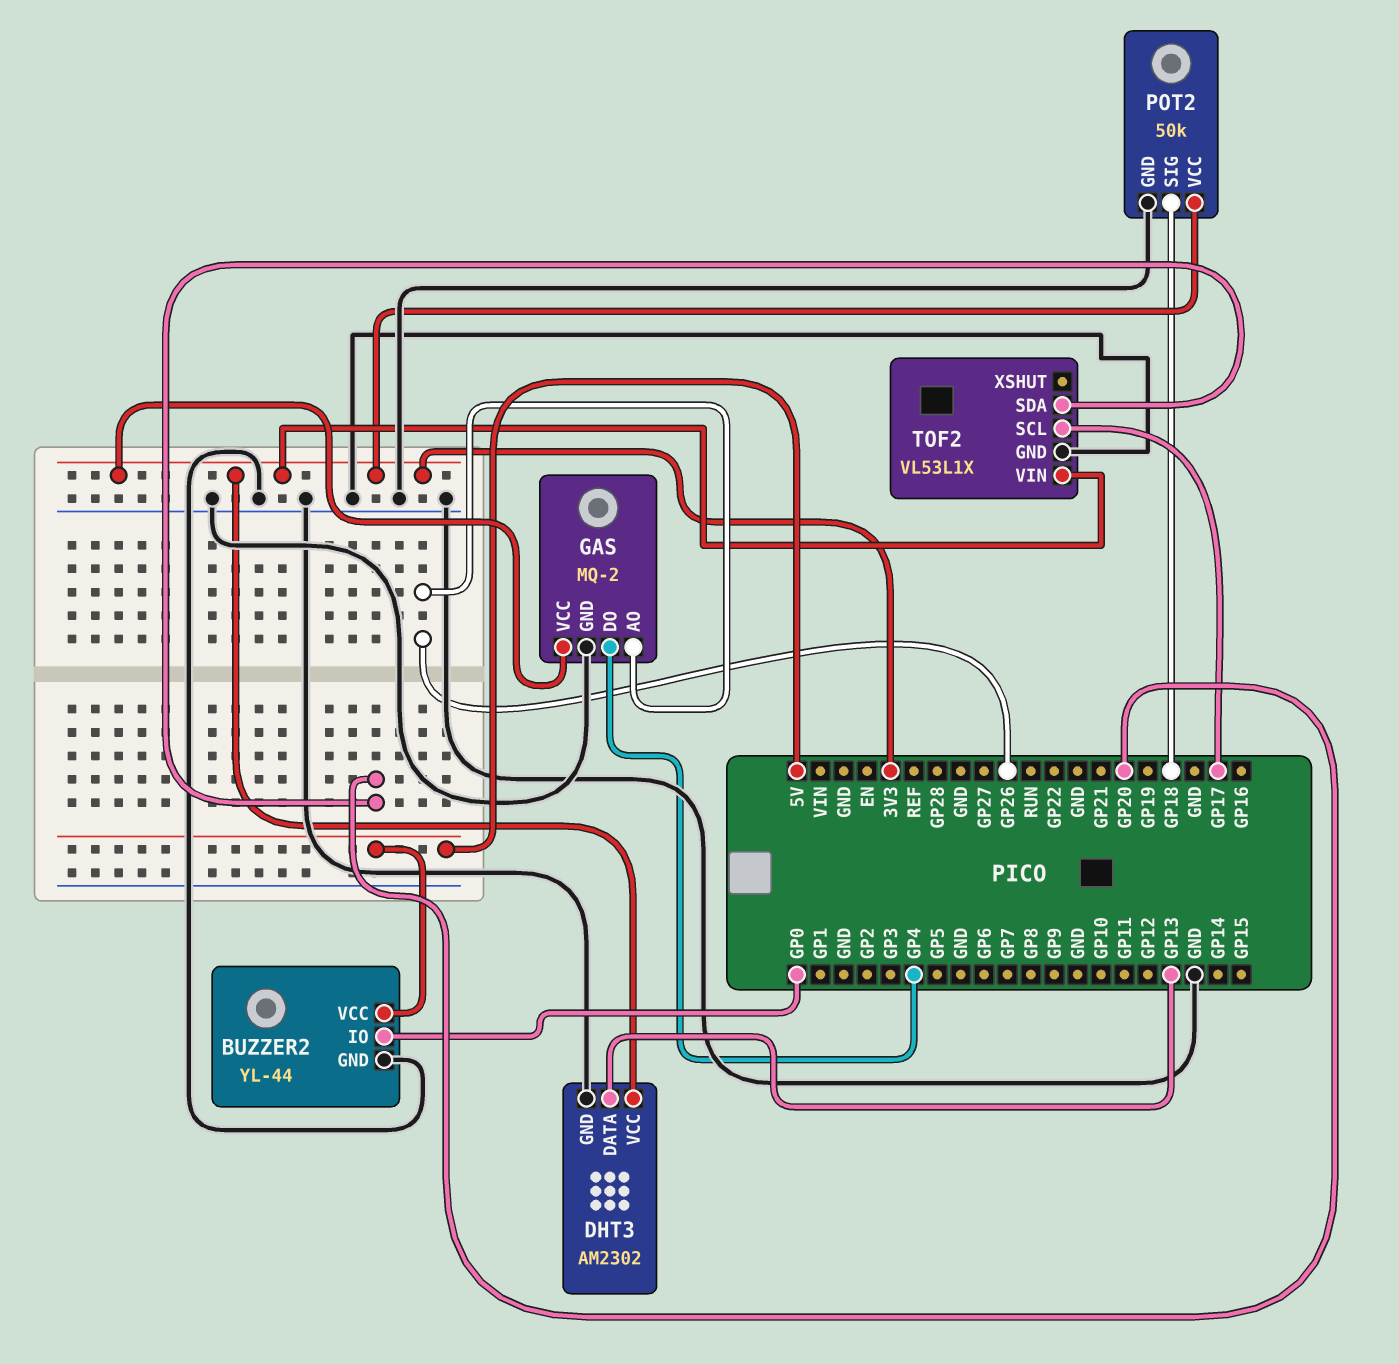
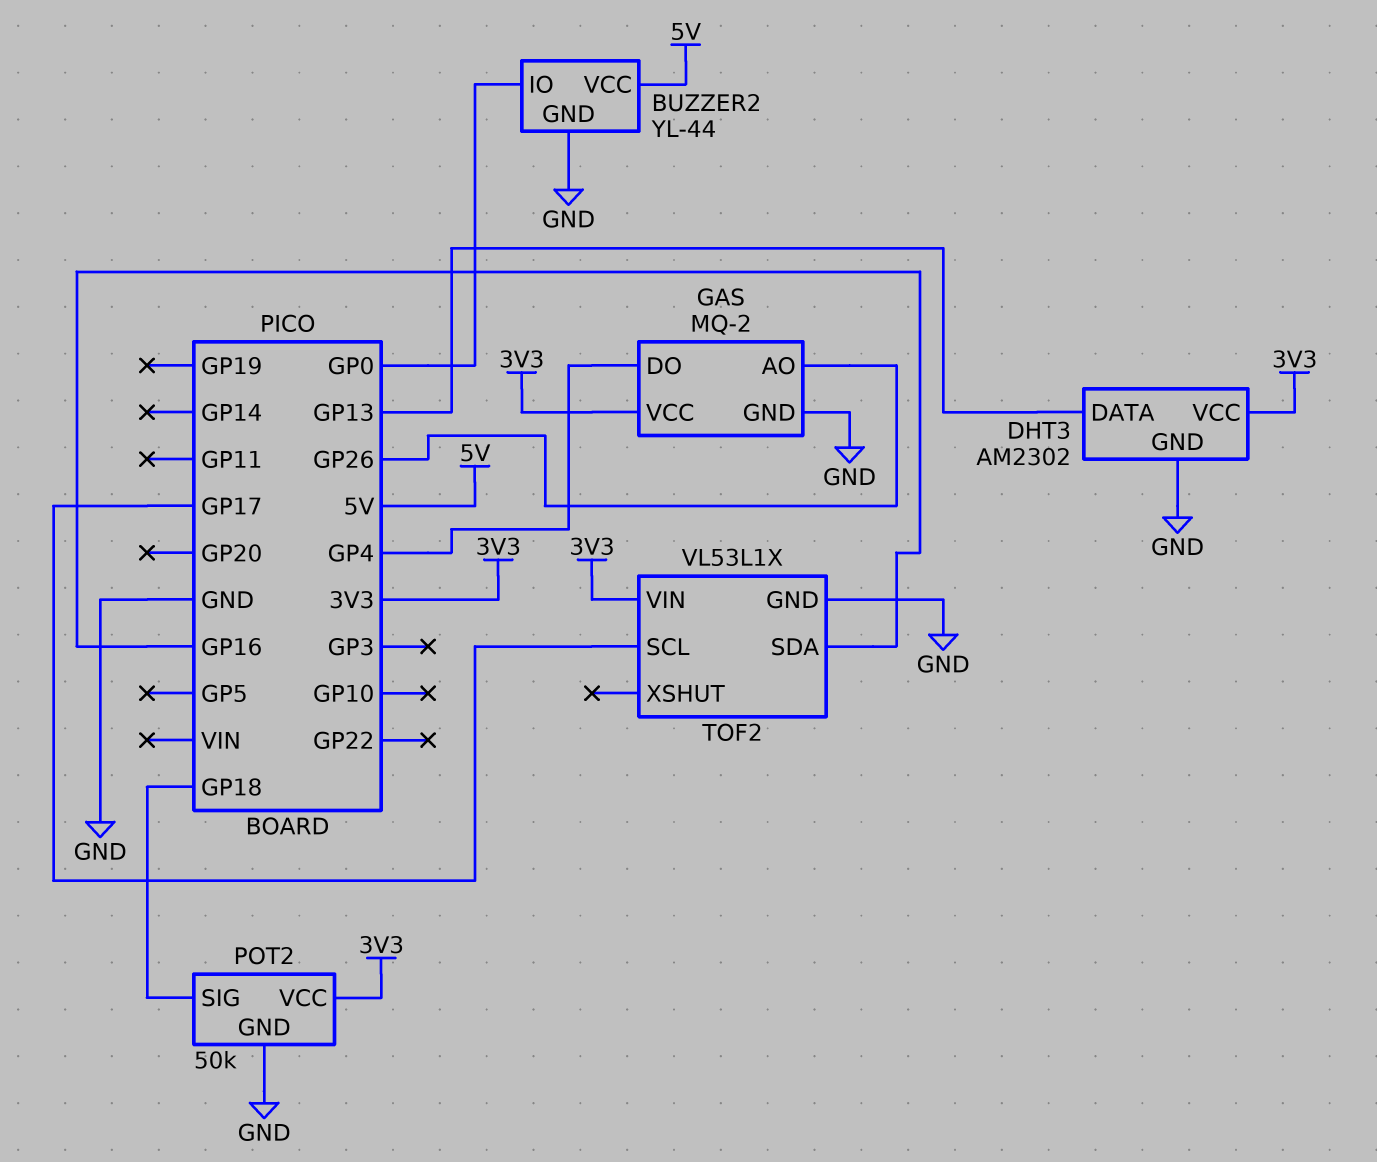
TOF2 pin SDA: GP20 -> GP16

